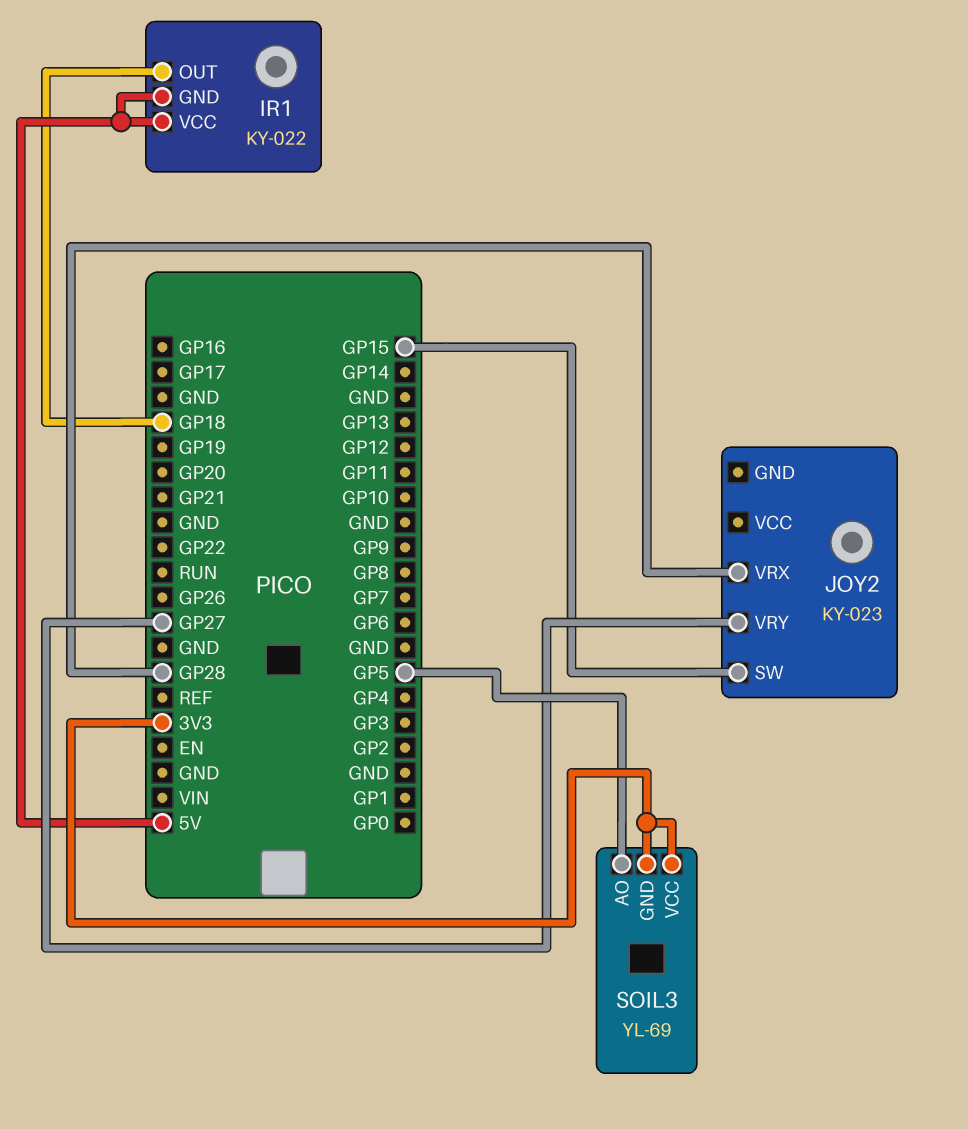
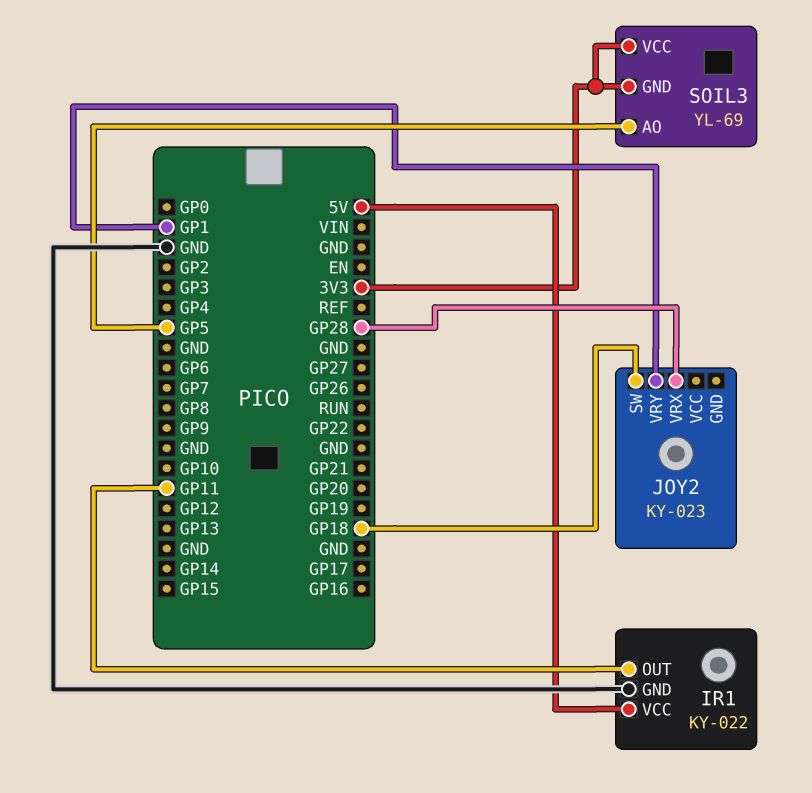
IR1 pin GND: 5V -> GND
IR1 pin OUT: GP18 -> GP11
JOY2 pin SW: GP15 -> GP18
JOY2 pin VRY: GP27 -> GP1

